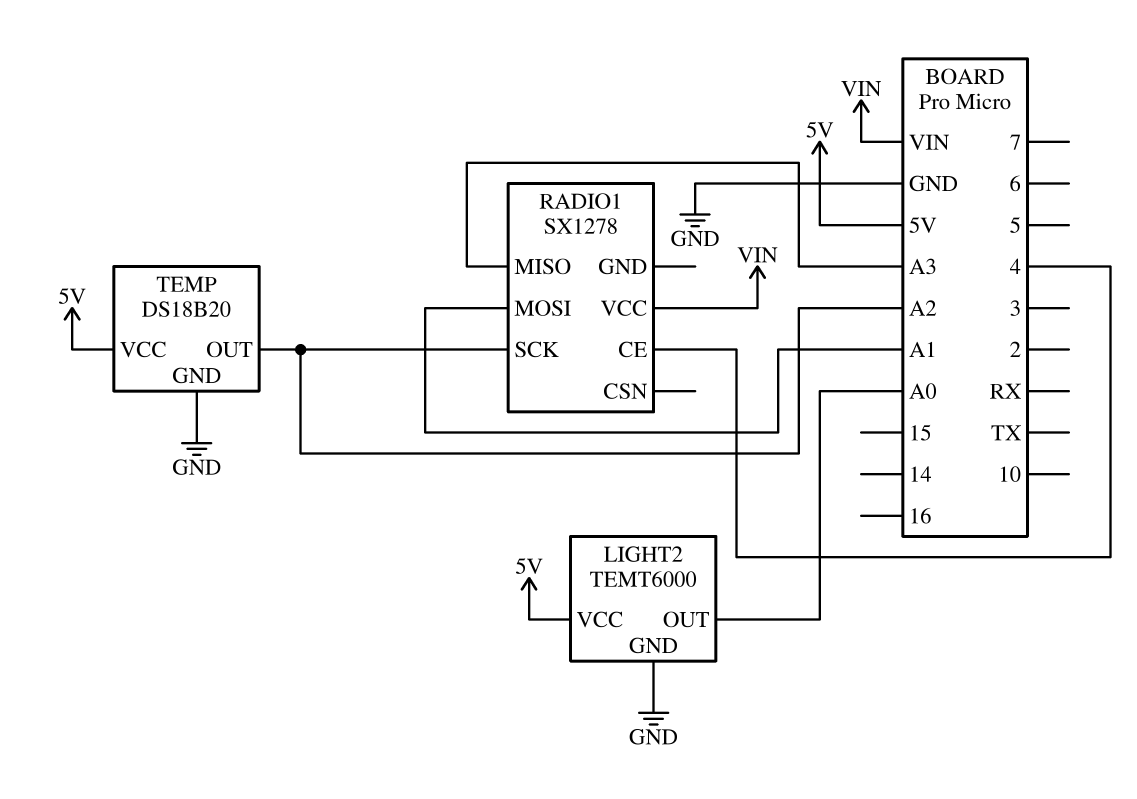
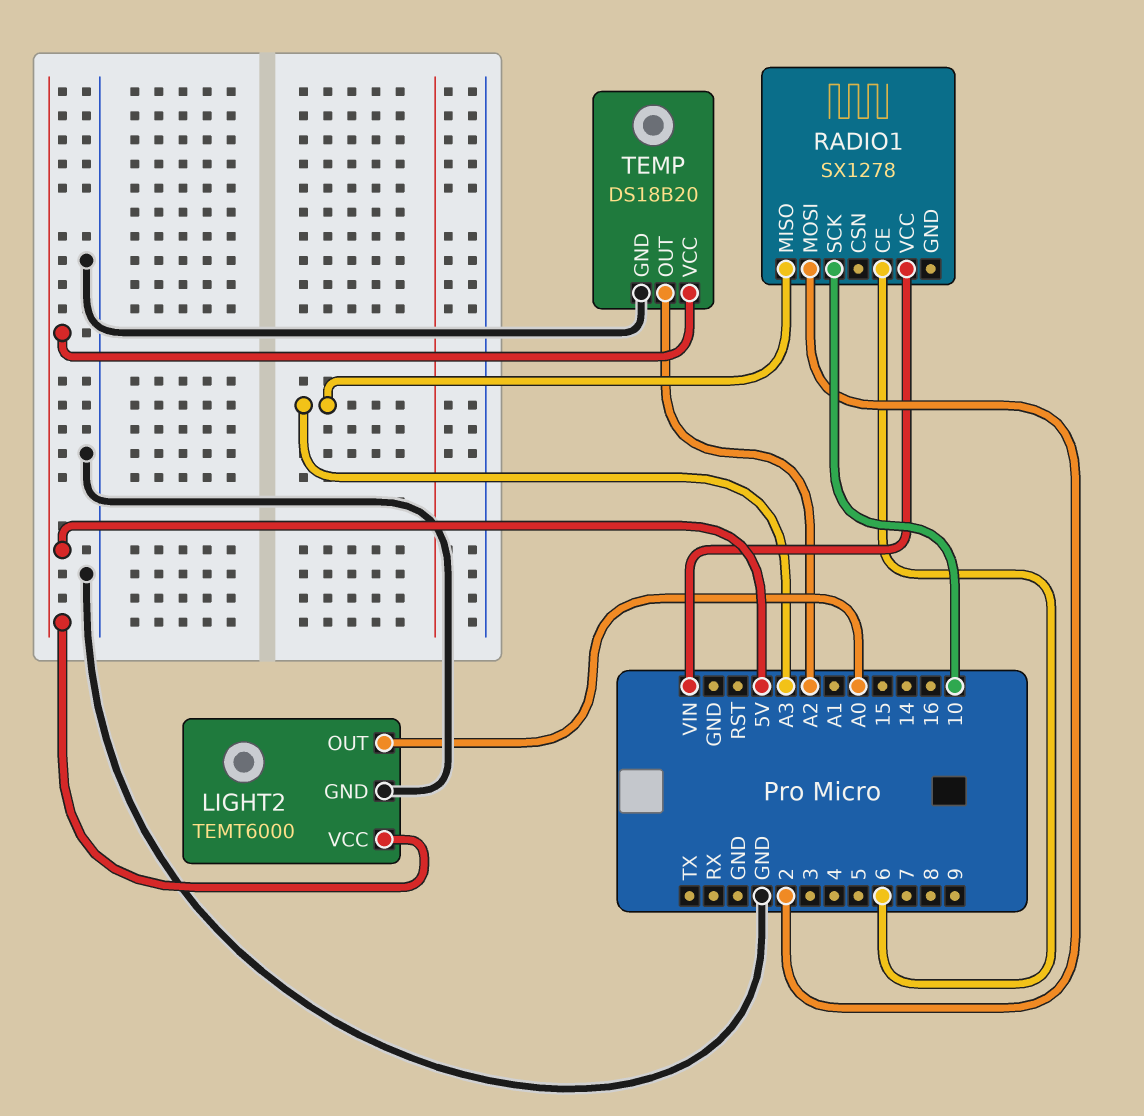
RADIO1 pin CE: 4 -> 6
RADIO1 pin MOSI: A1 -> 2
RADIO1 pin SCK: A2 -> 10

